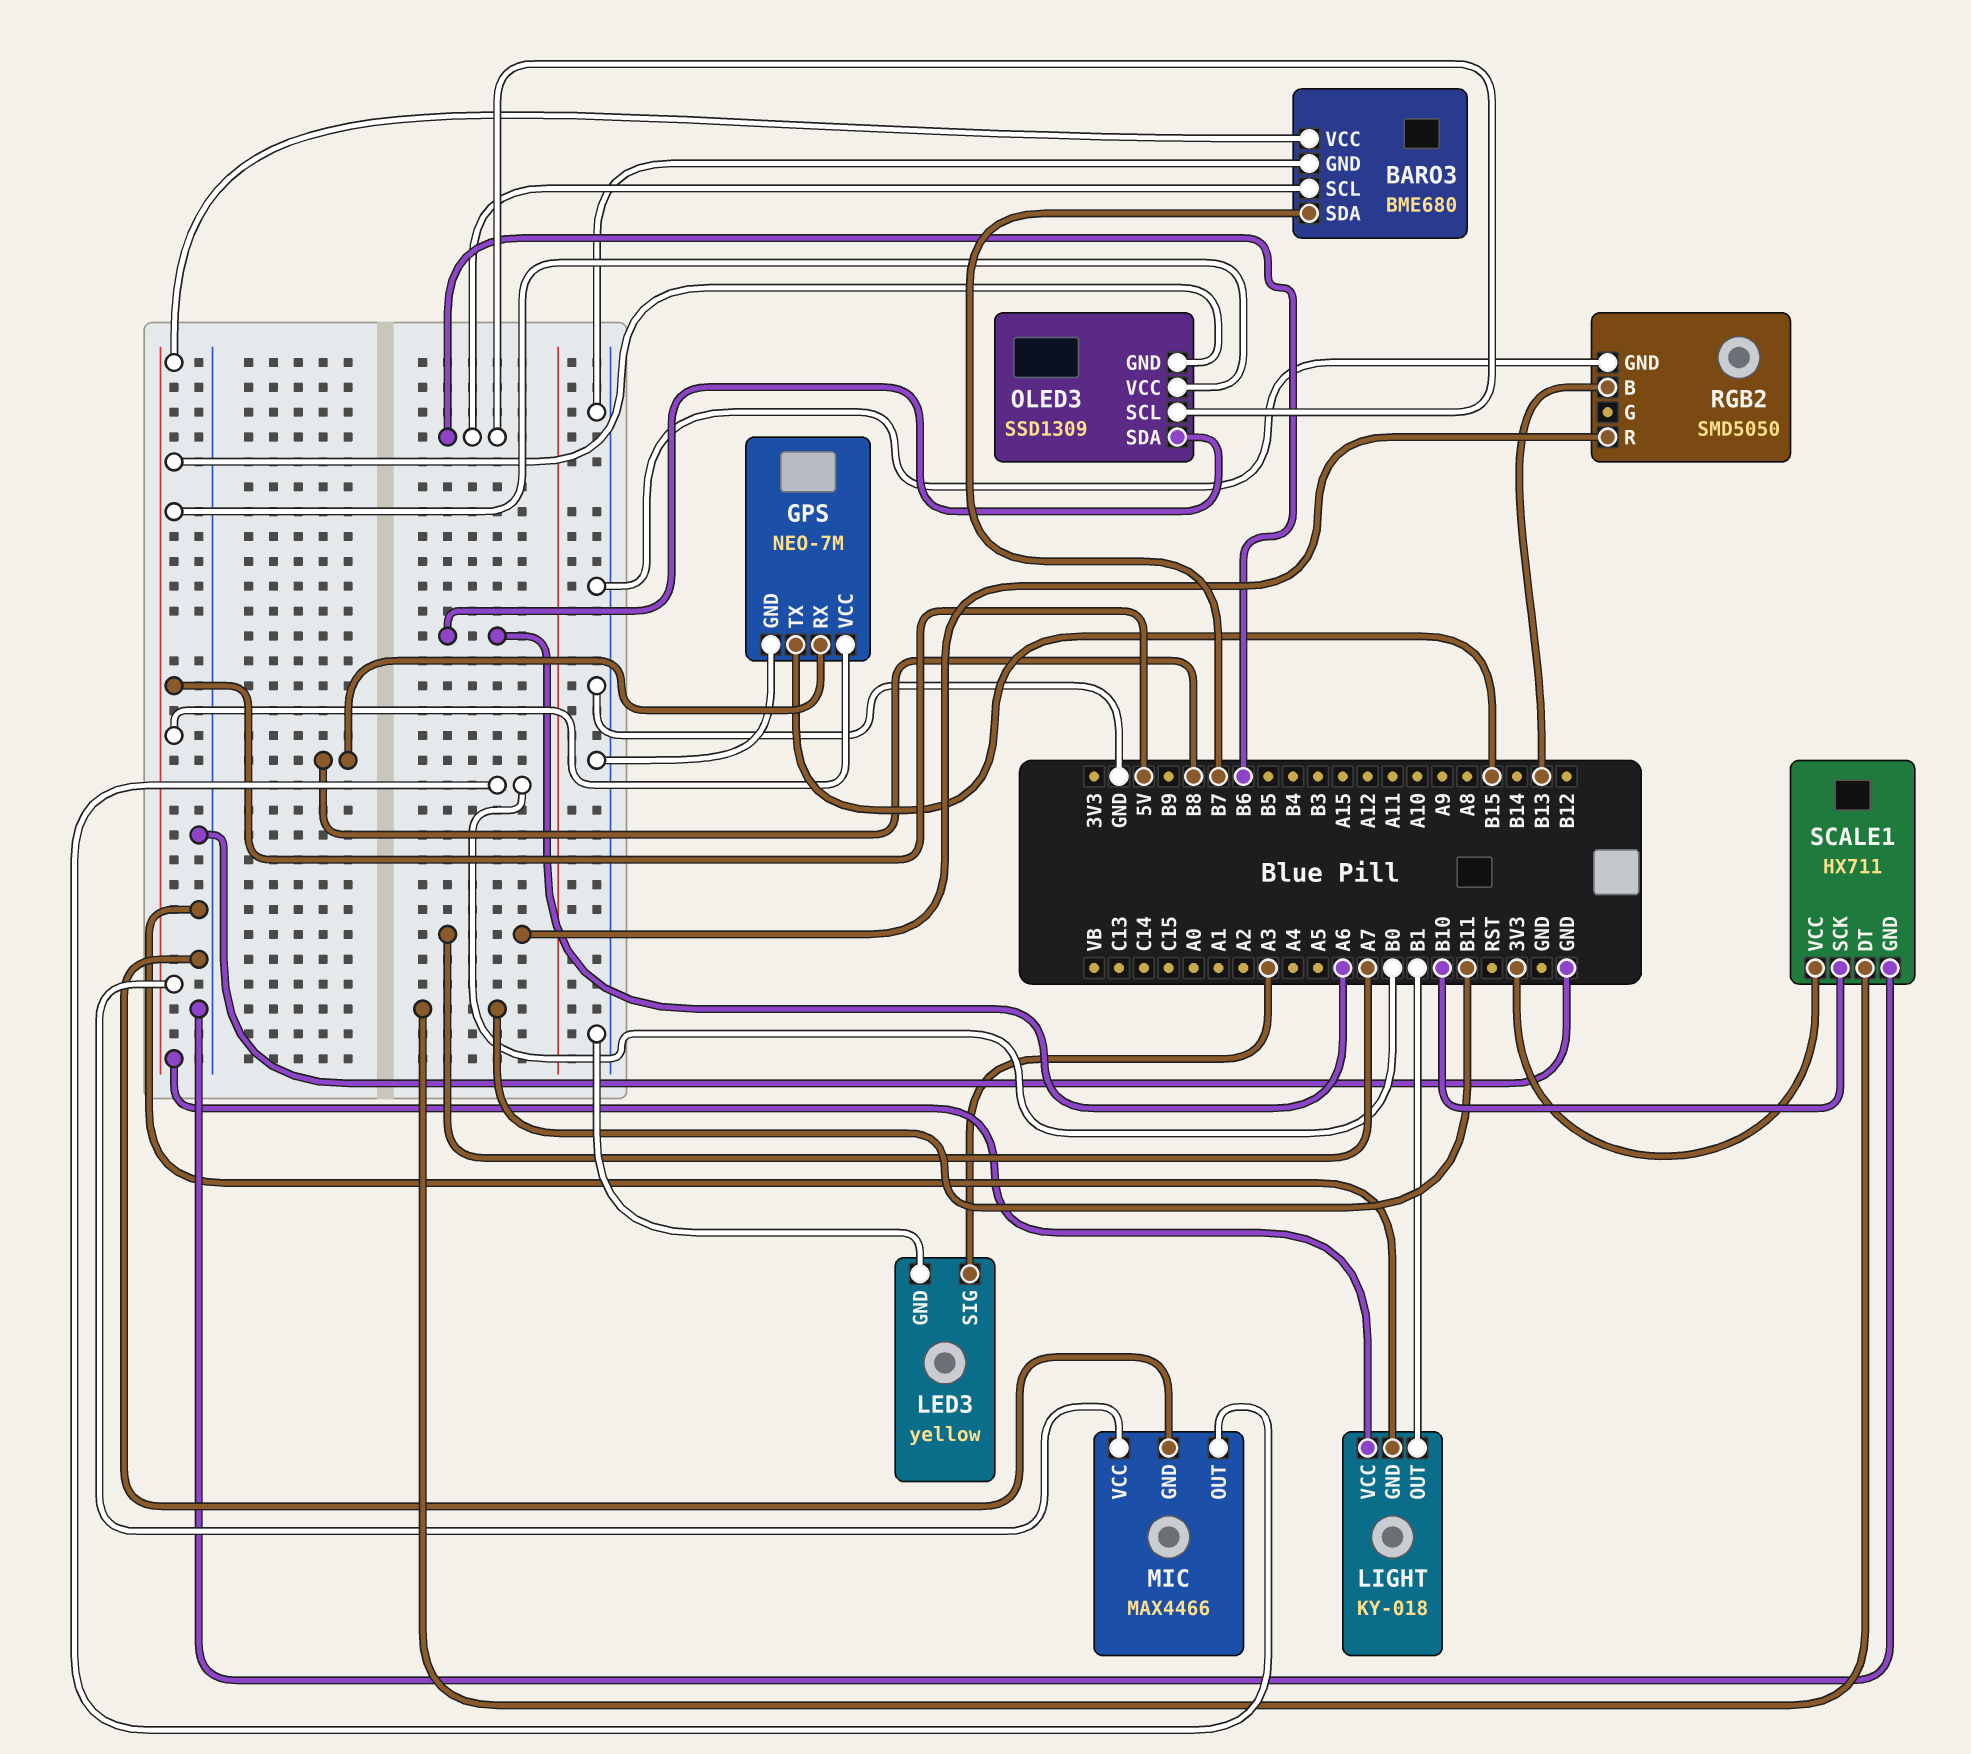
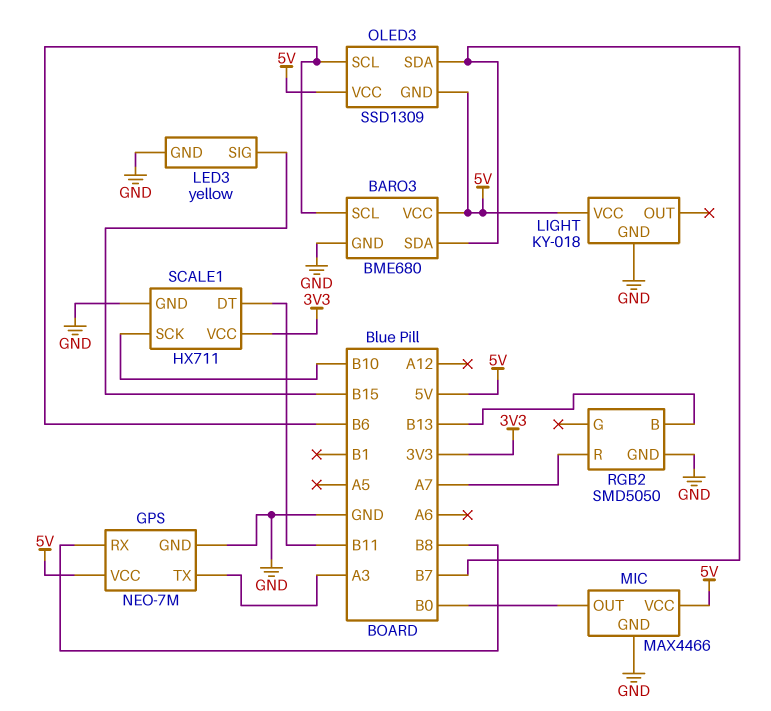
GPS pin TX: B15 -> A3
LED3 pin SIG: A3 -> B15
LIGHT pin OUT: B1 -> none
OLED3 pin SDA: A6 -> B7

